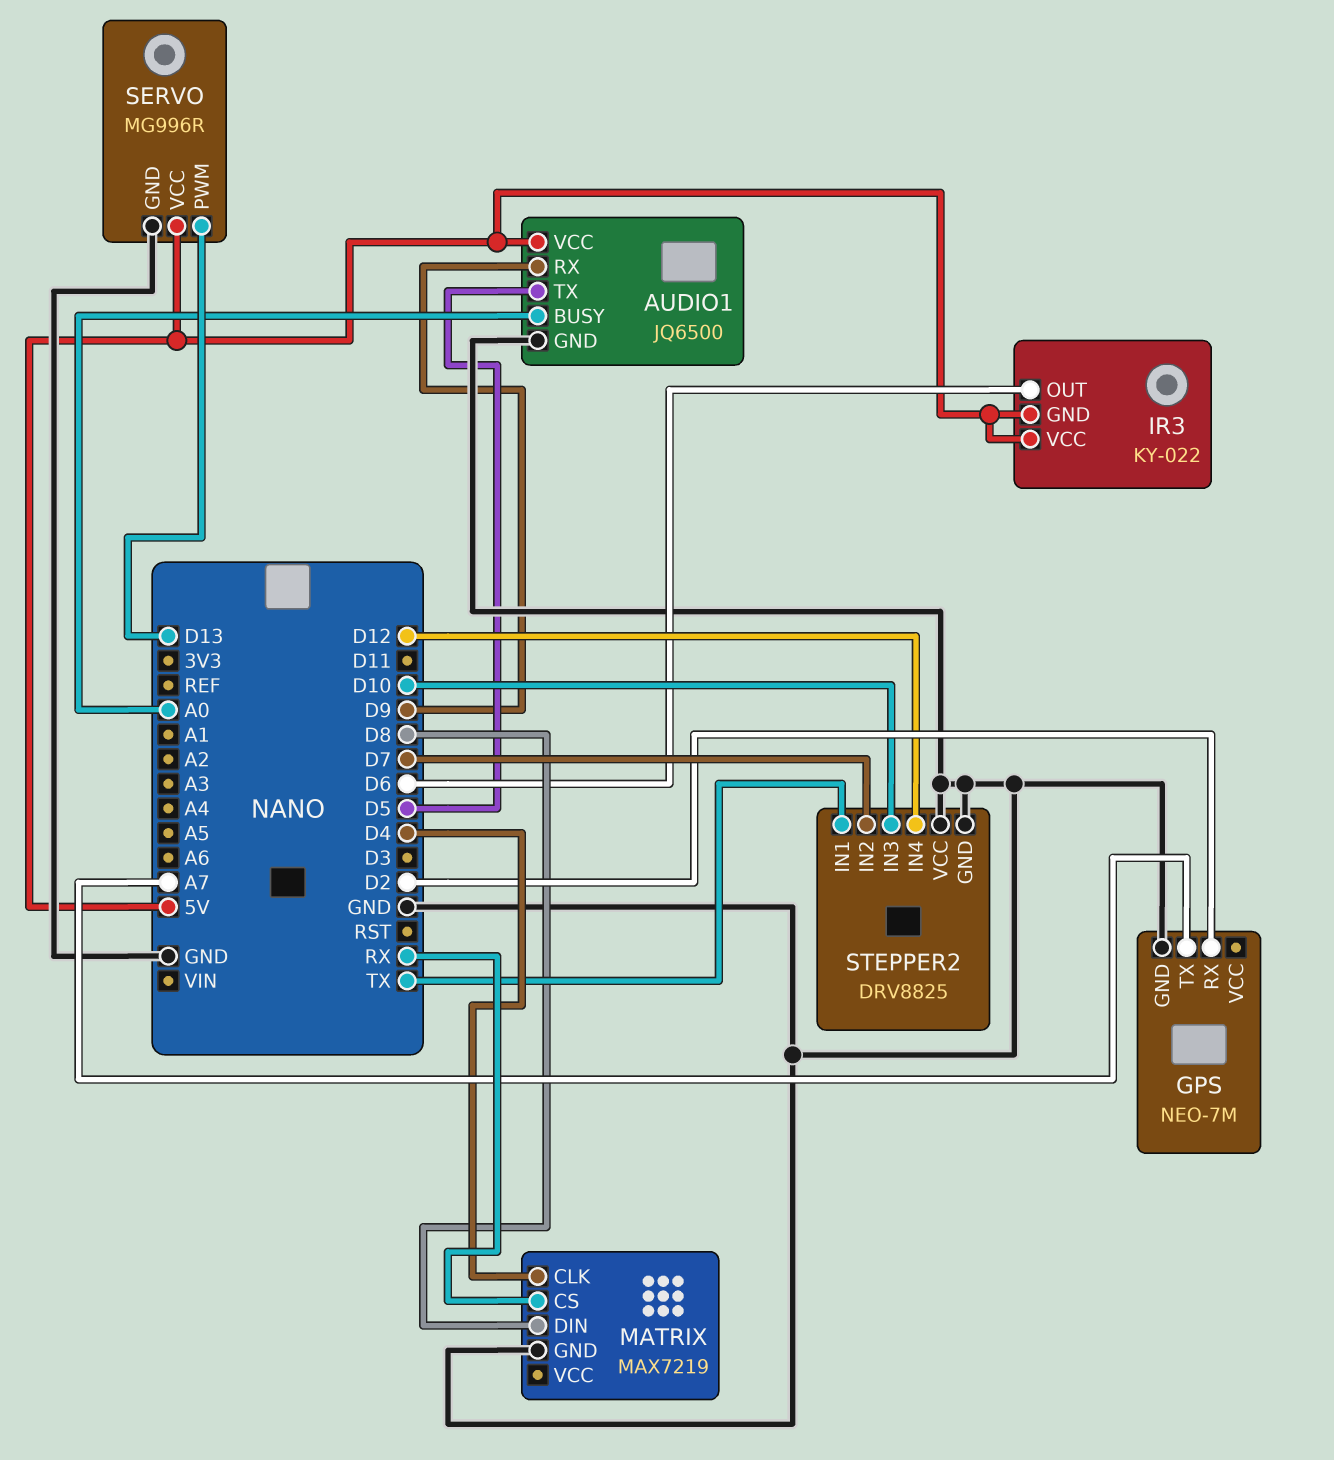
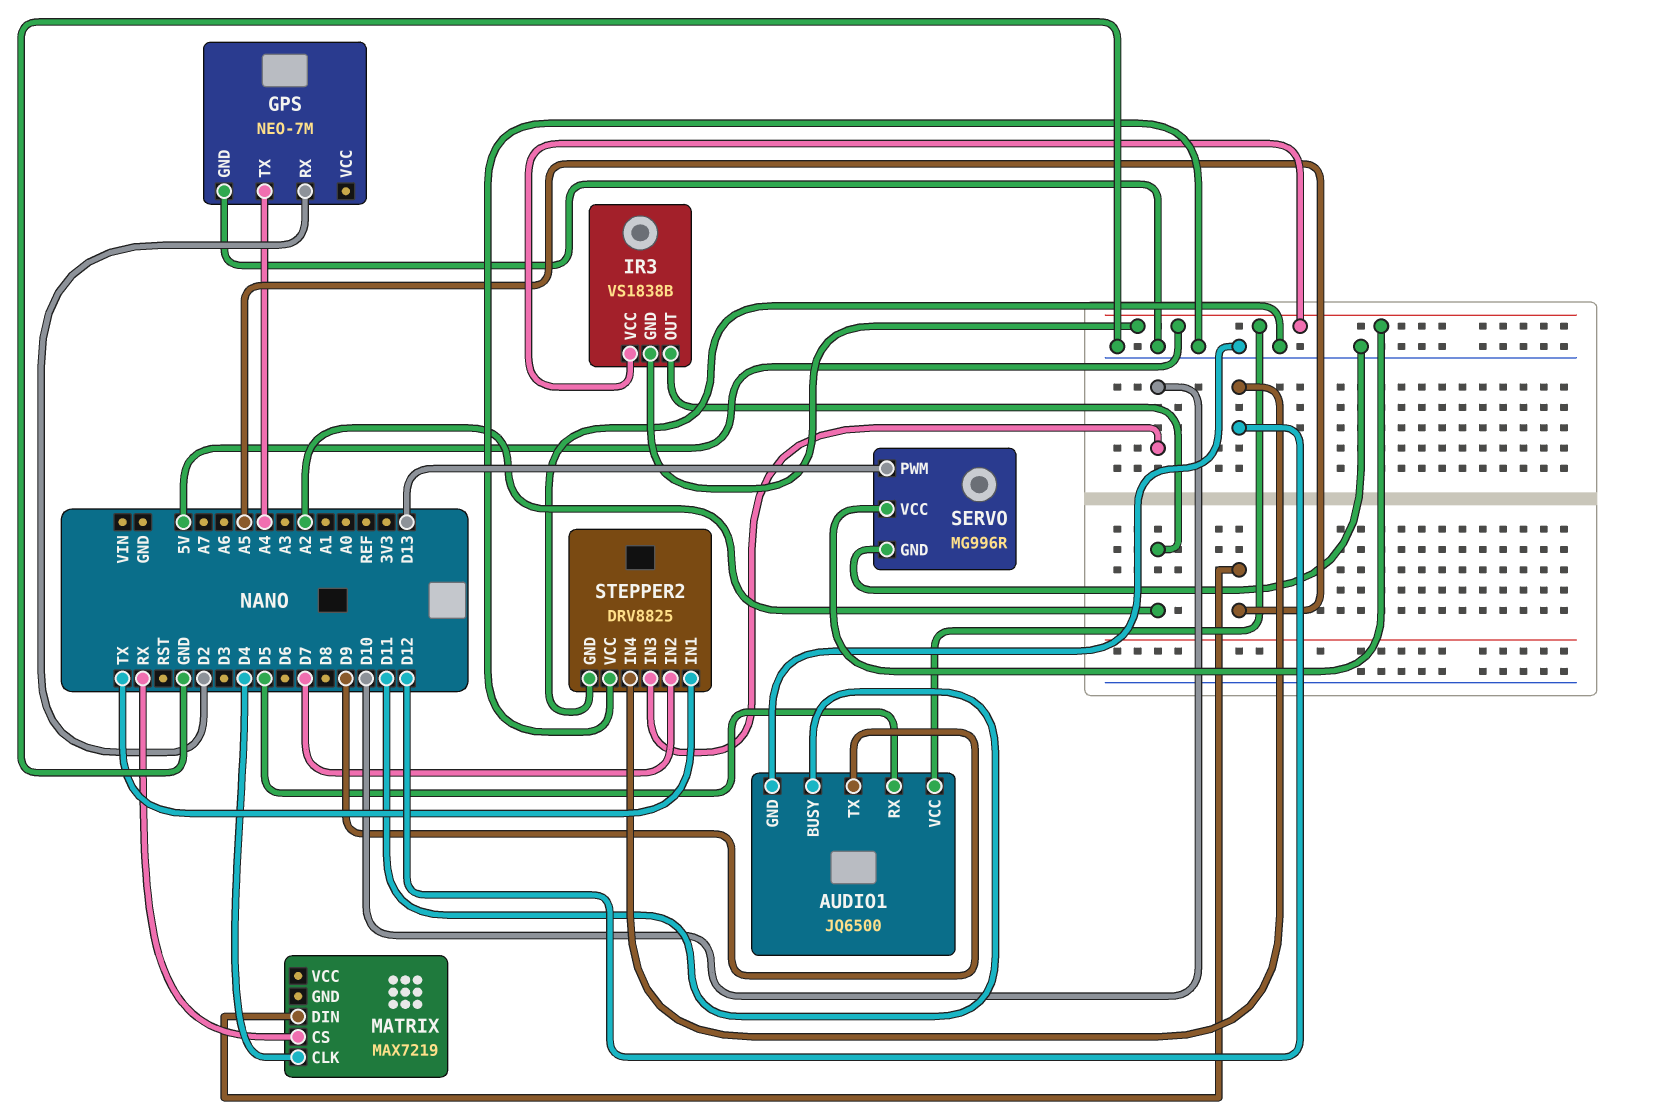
AUDIO1 pin BUSY: A0 -> D11
AUDIO1 pin RX: D9 -> D5
AUDIO1 pin TX: D5 -> D9
GPS pin TX: A7 -> A4
IR3: KY-022 -> VS1838B
IR3 pin OUT: D6 -> A2
MATRIX pin DIN: D8 -> A5
MATRIX pin GND: GND -> none

